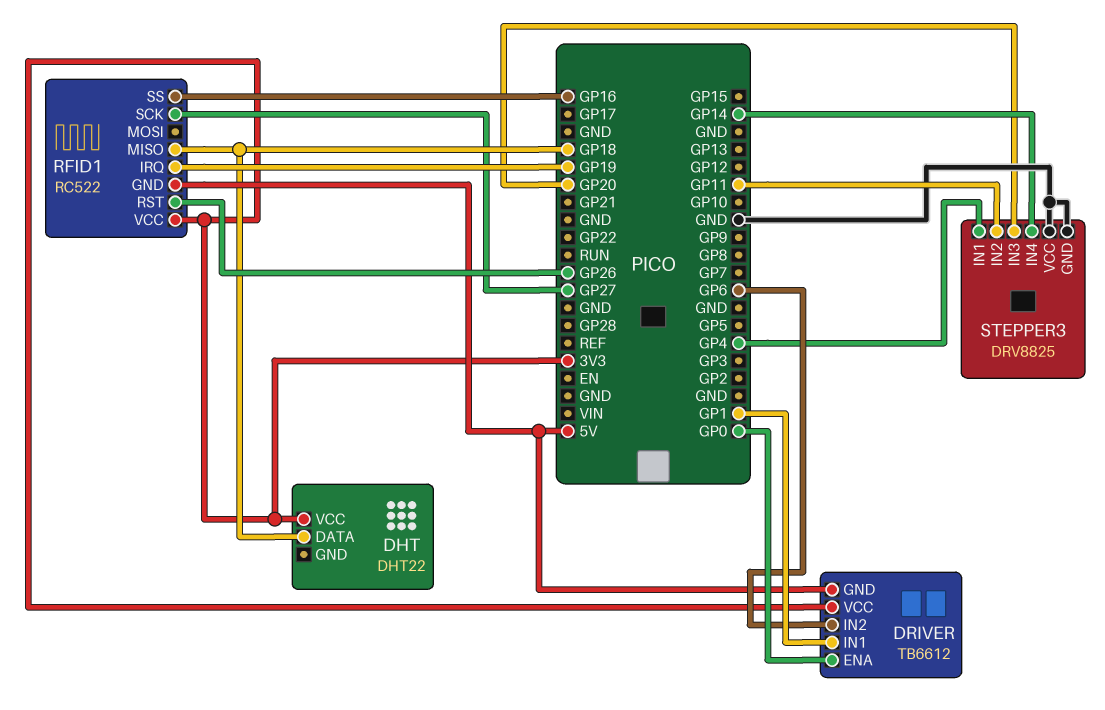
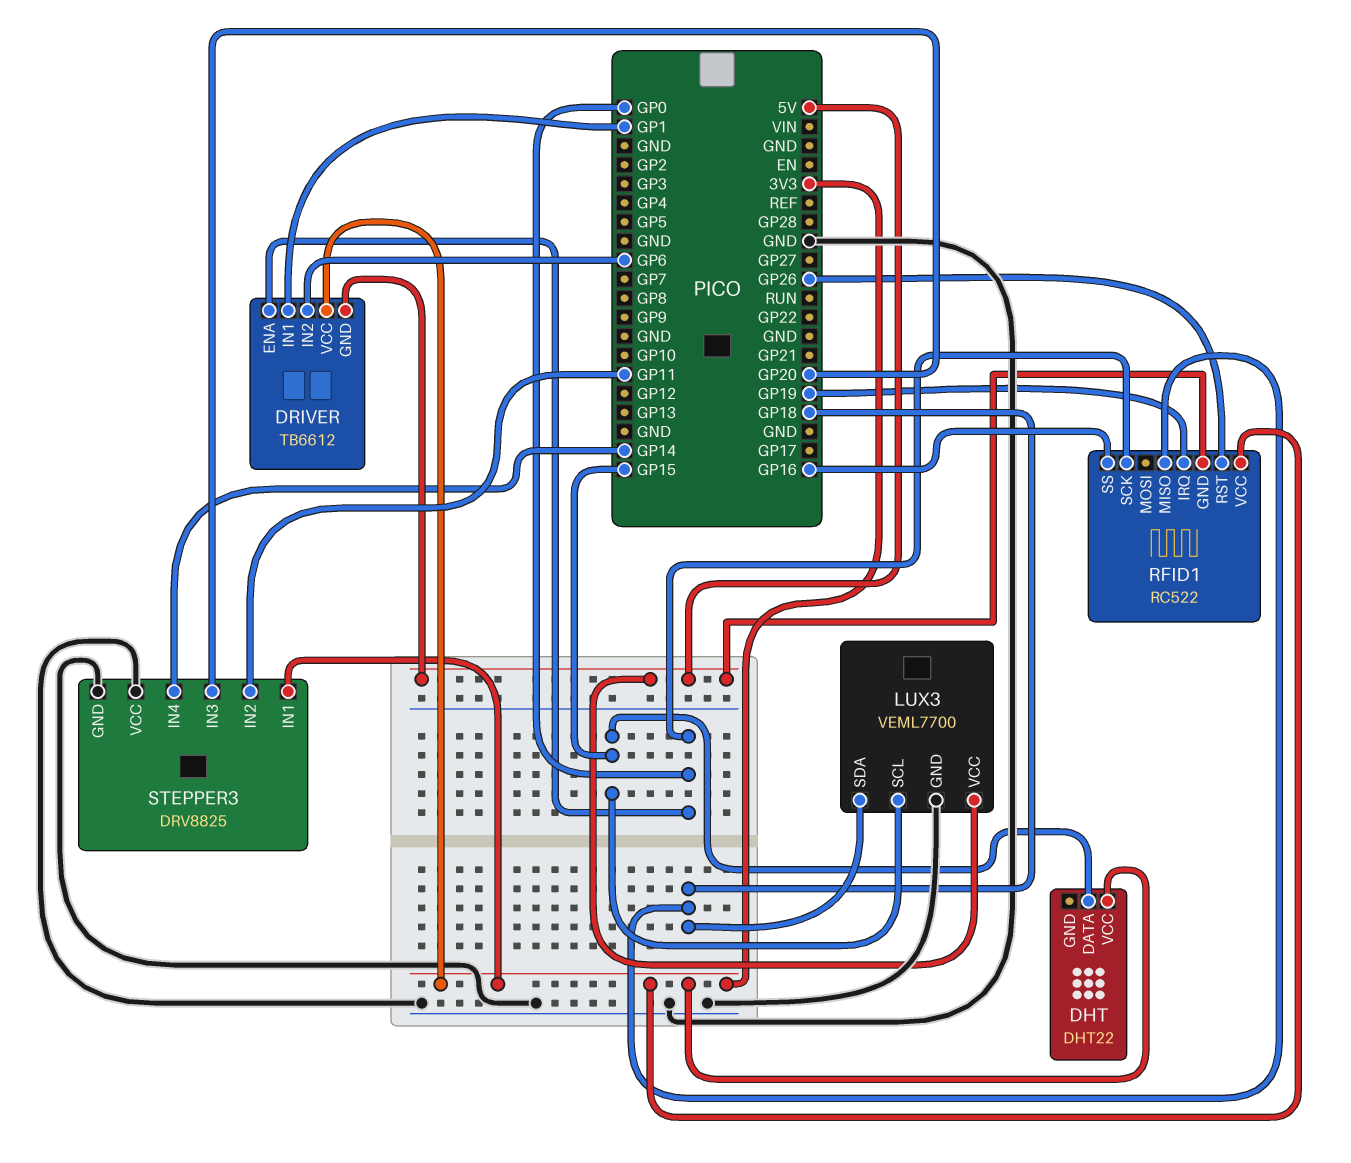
DHT pin DATA: GP18 -> GP15
LUX3: none -> VEML7700
LUX3 pin GND: none -> GND
LUX3 pin SCL: none -> GP15
LUX3 pin SDA: none -> GP18
LUX3 pin VCC: none -> 5V
RFID1 pin SCK: GP27 -> GP0
STEPPER3 pin IN1: GP4 -> 3V3

